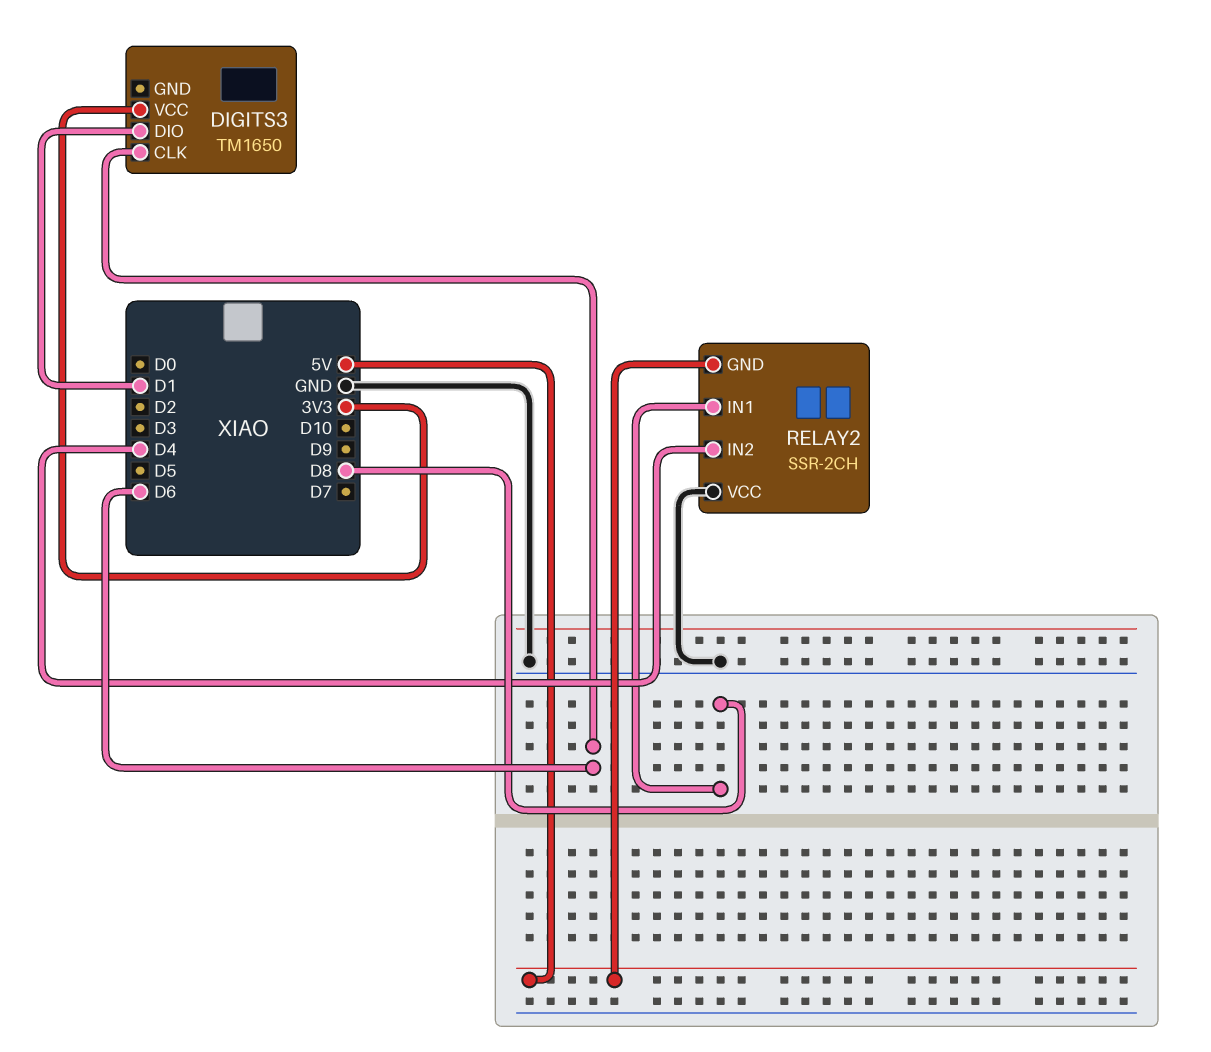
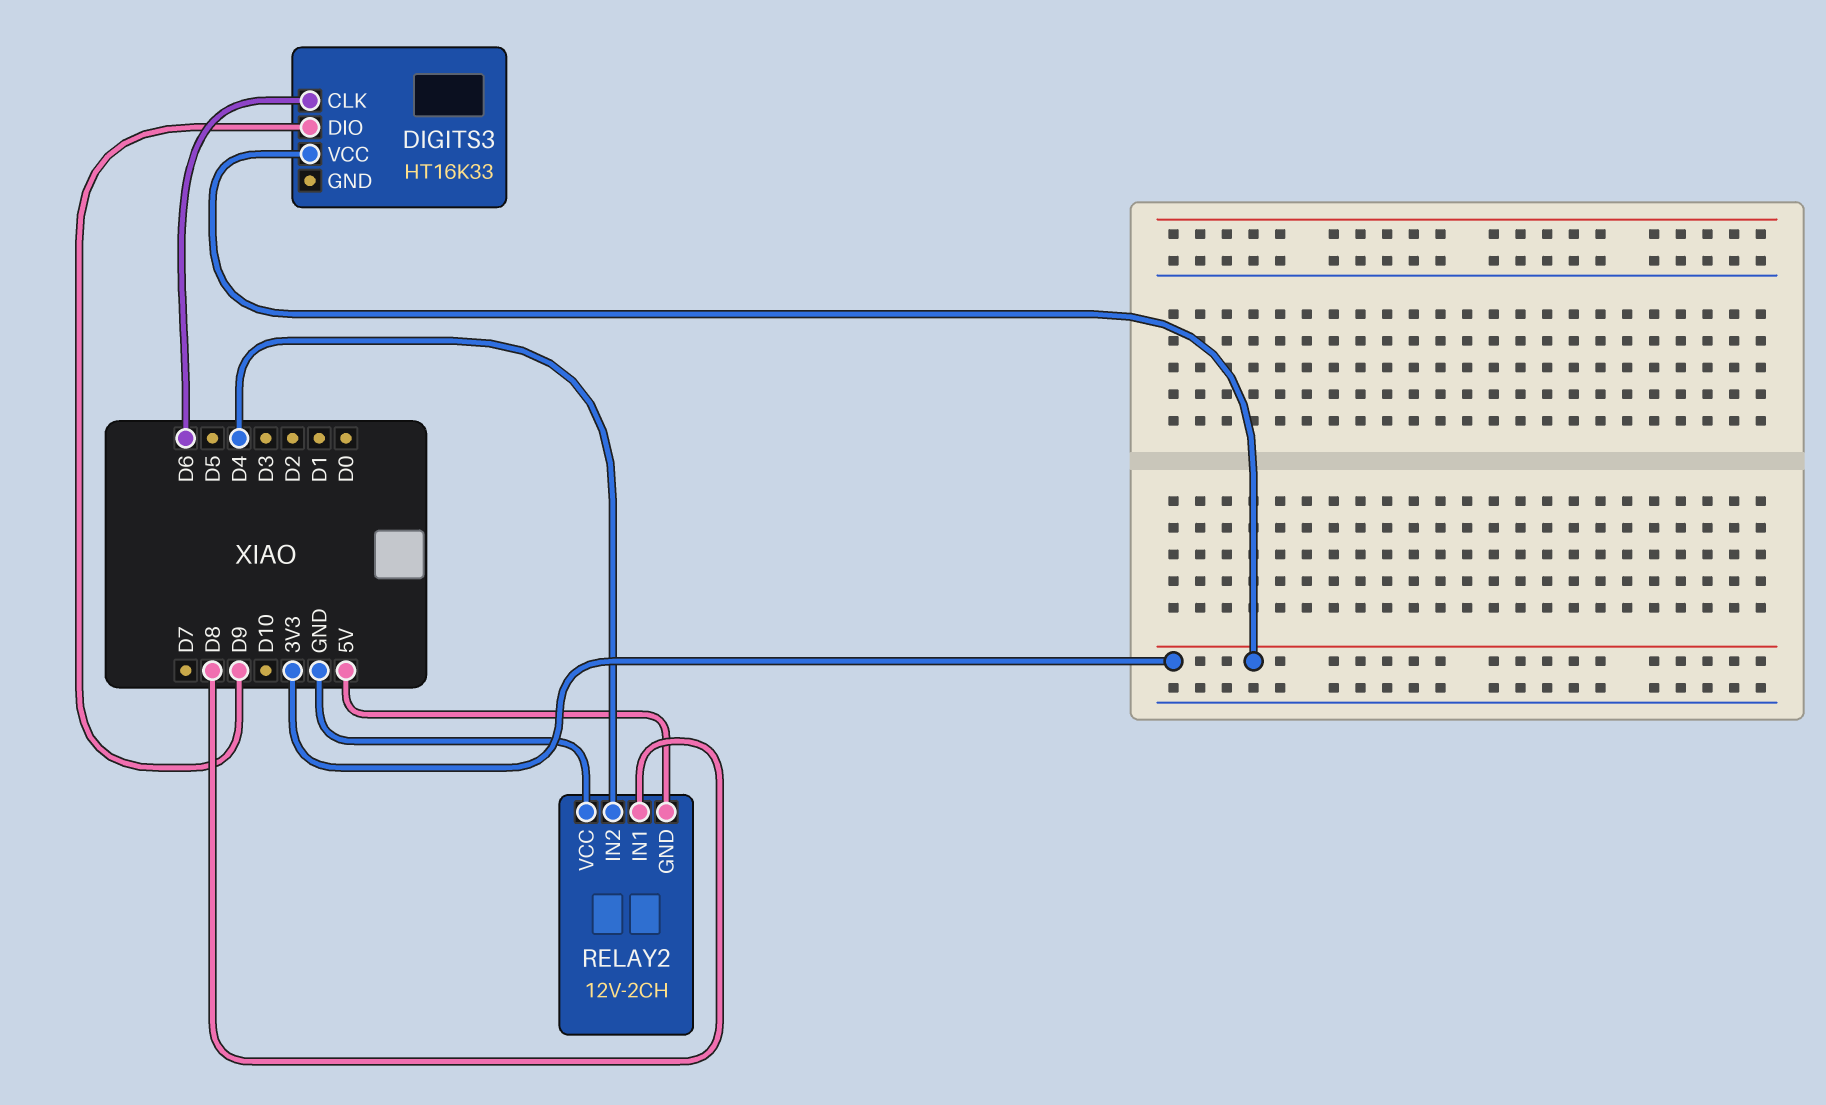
DIGITS3: TM1650 -> HT16K33
DIGITS3 pin DIO: D1 -> D9
RELAY2: SSR-2CH -> 12V-2CH

